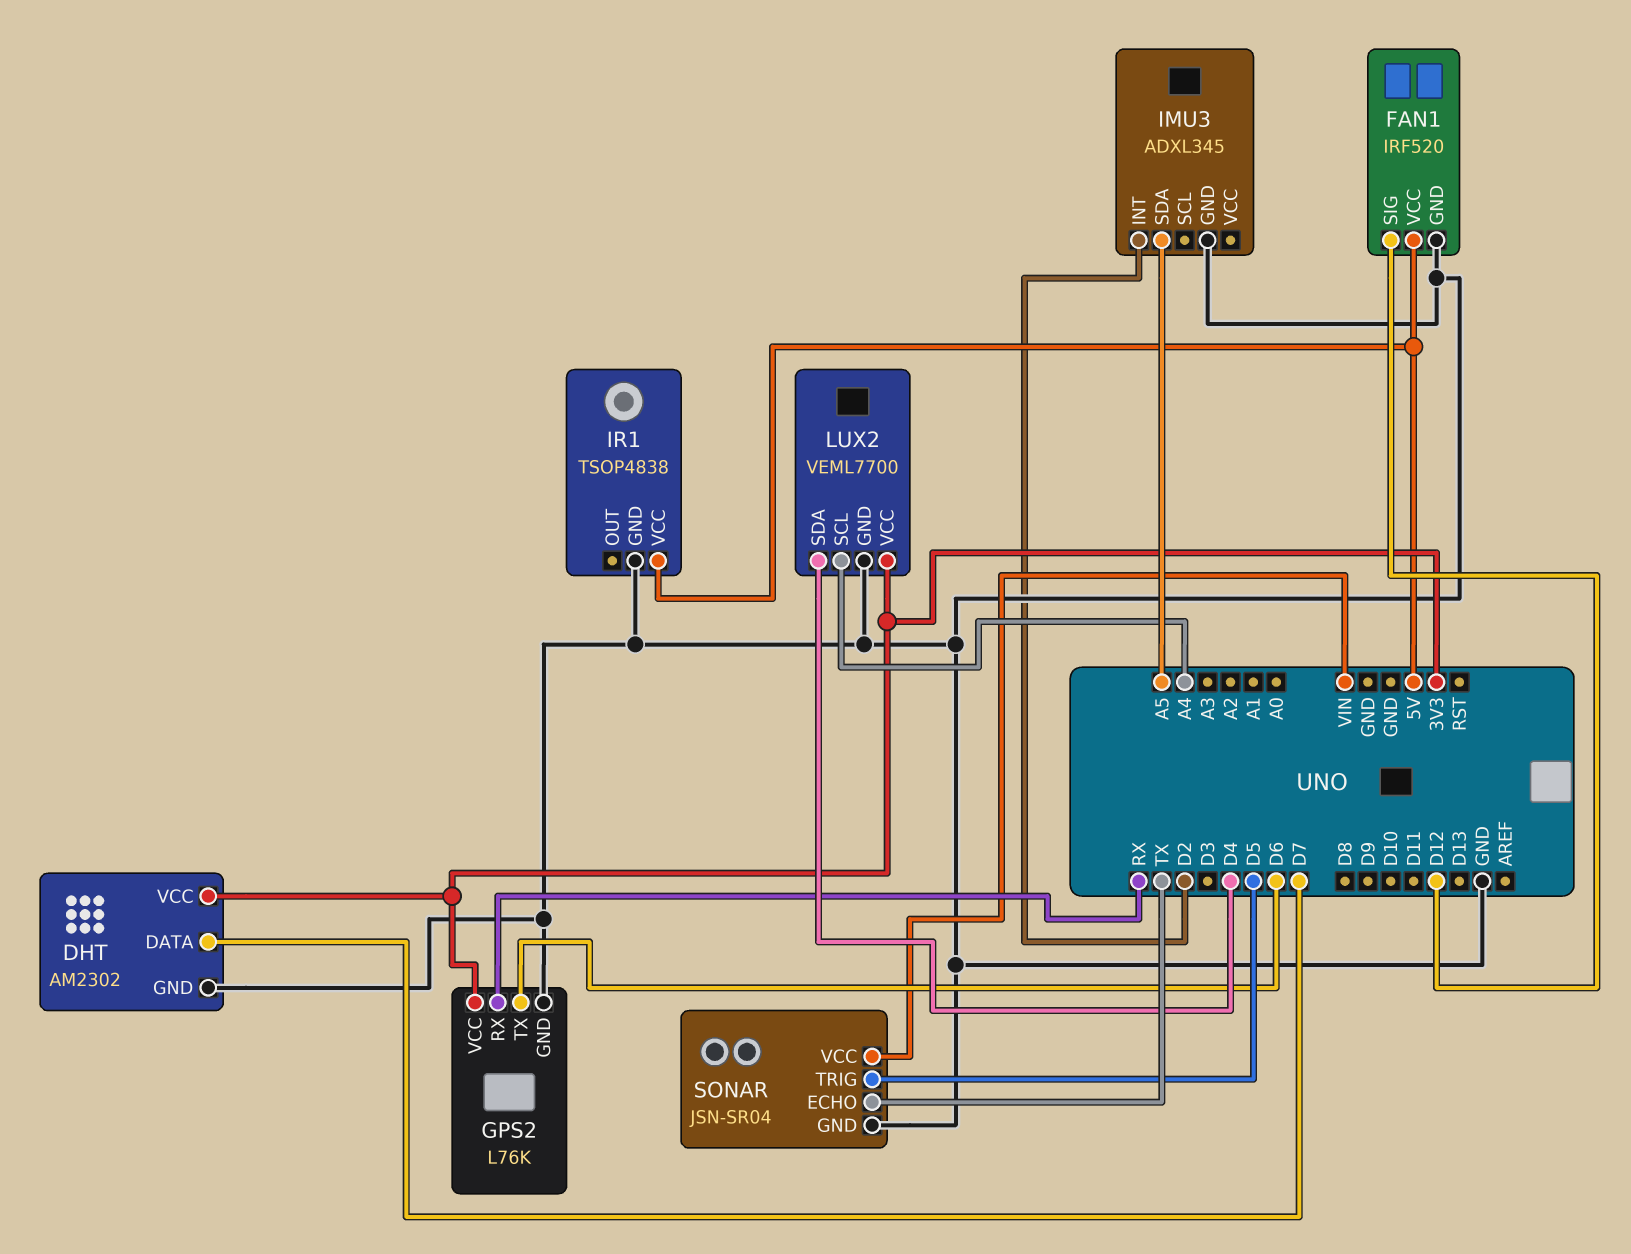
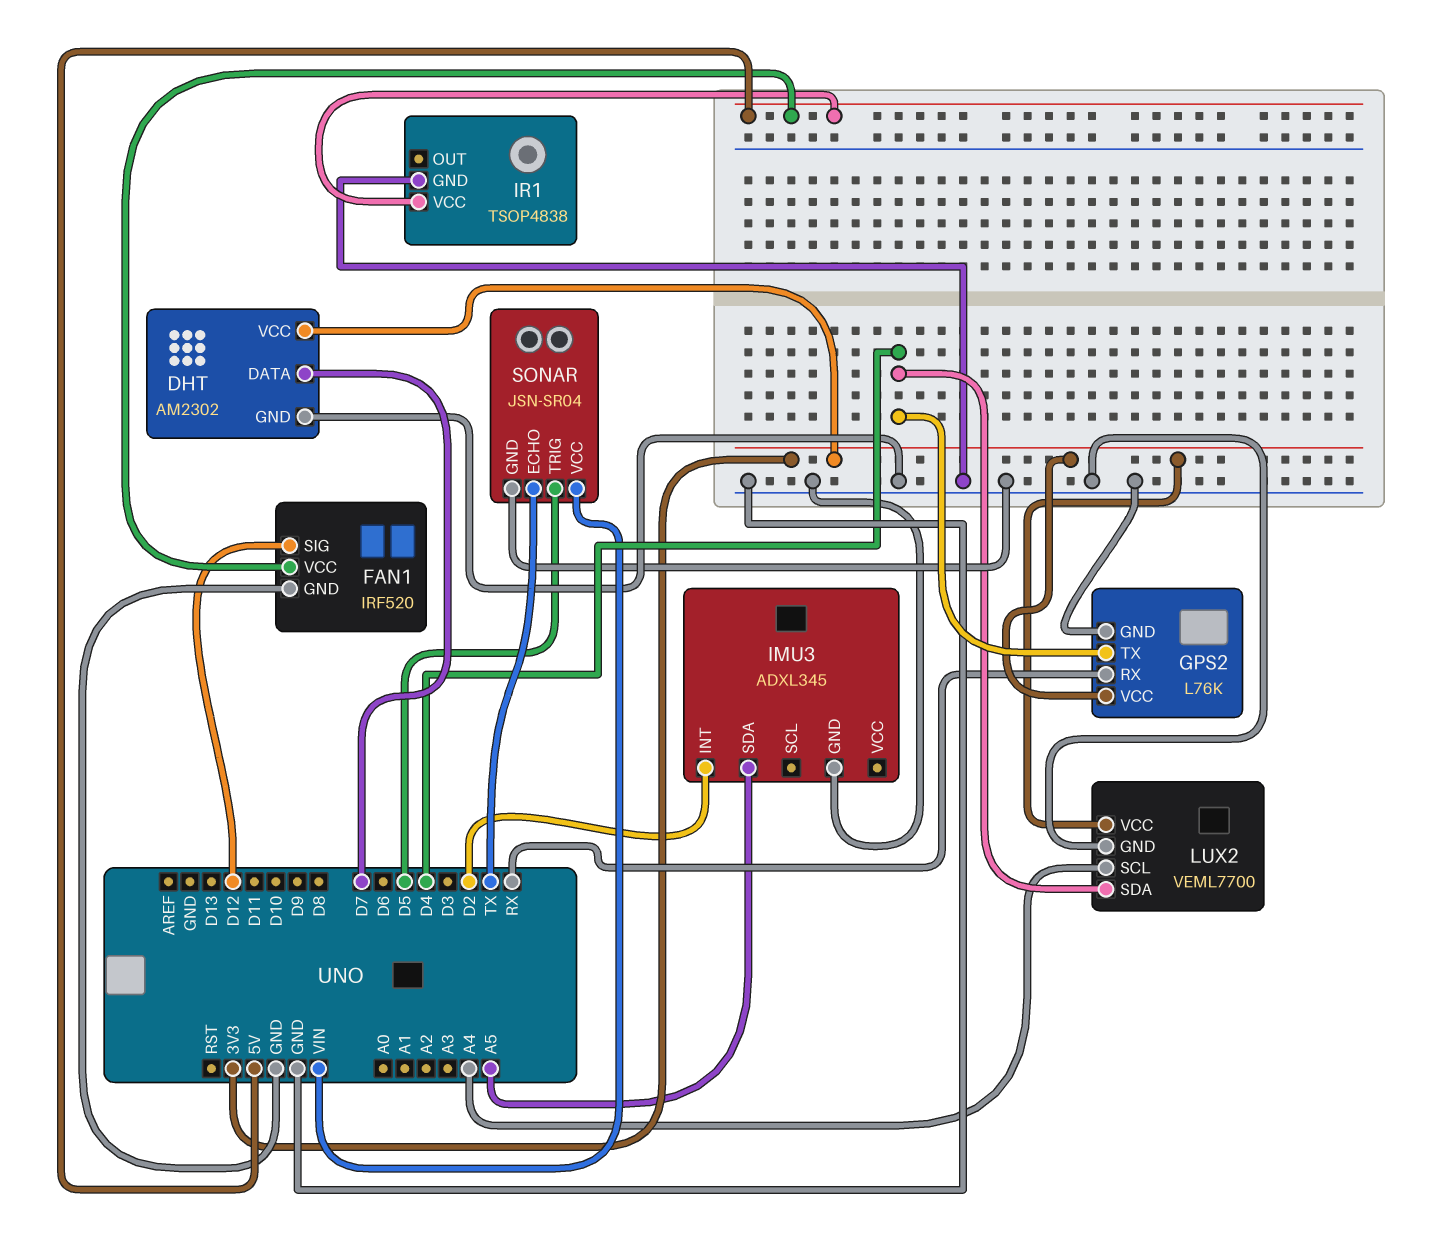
GPS2 pin TX: D6 -> D4

